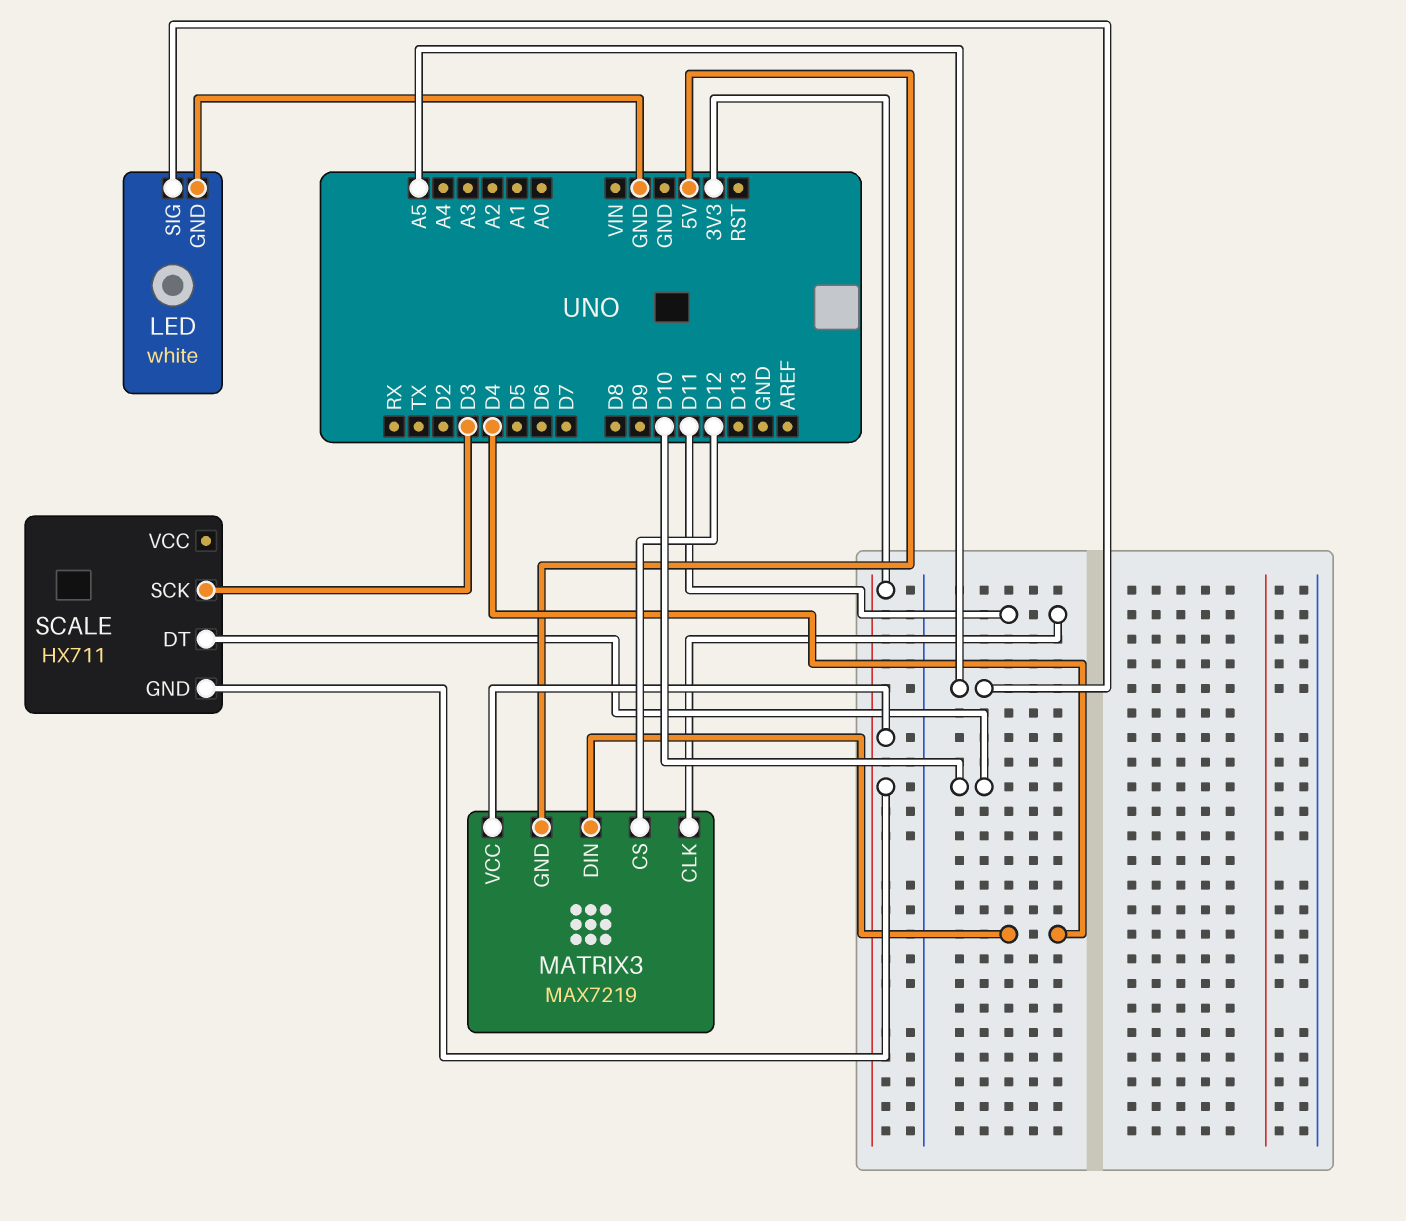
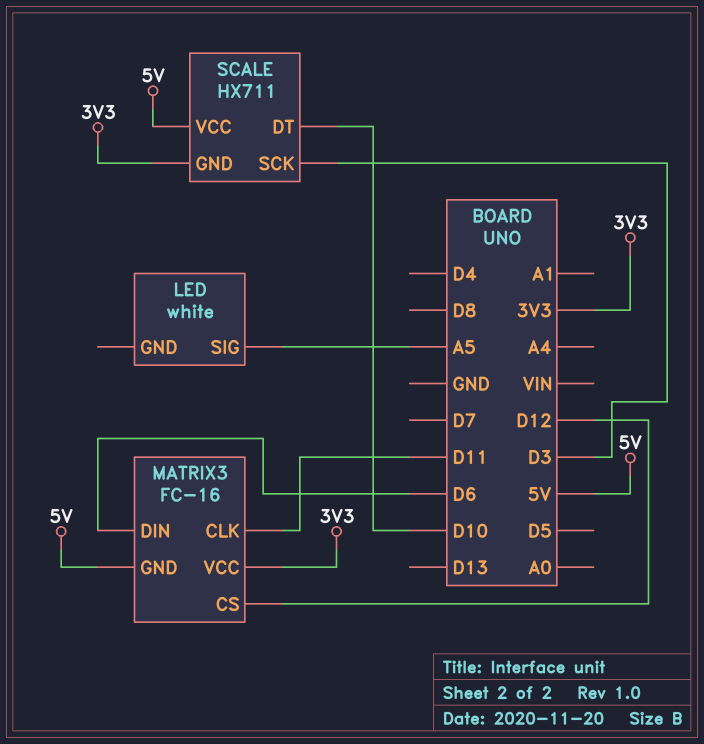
LED pin GND: GND -> none
MATRIX3: MAX7219 -> FC-16
MATRIX3 pin DIN: D4 -> D6
SCALE pin VCC: none -> 5V

